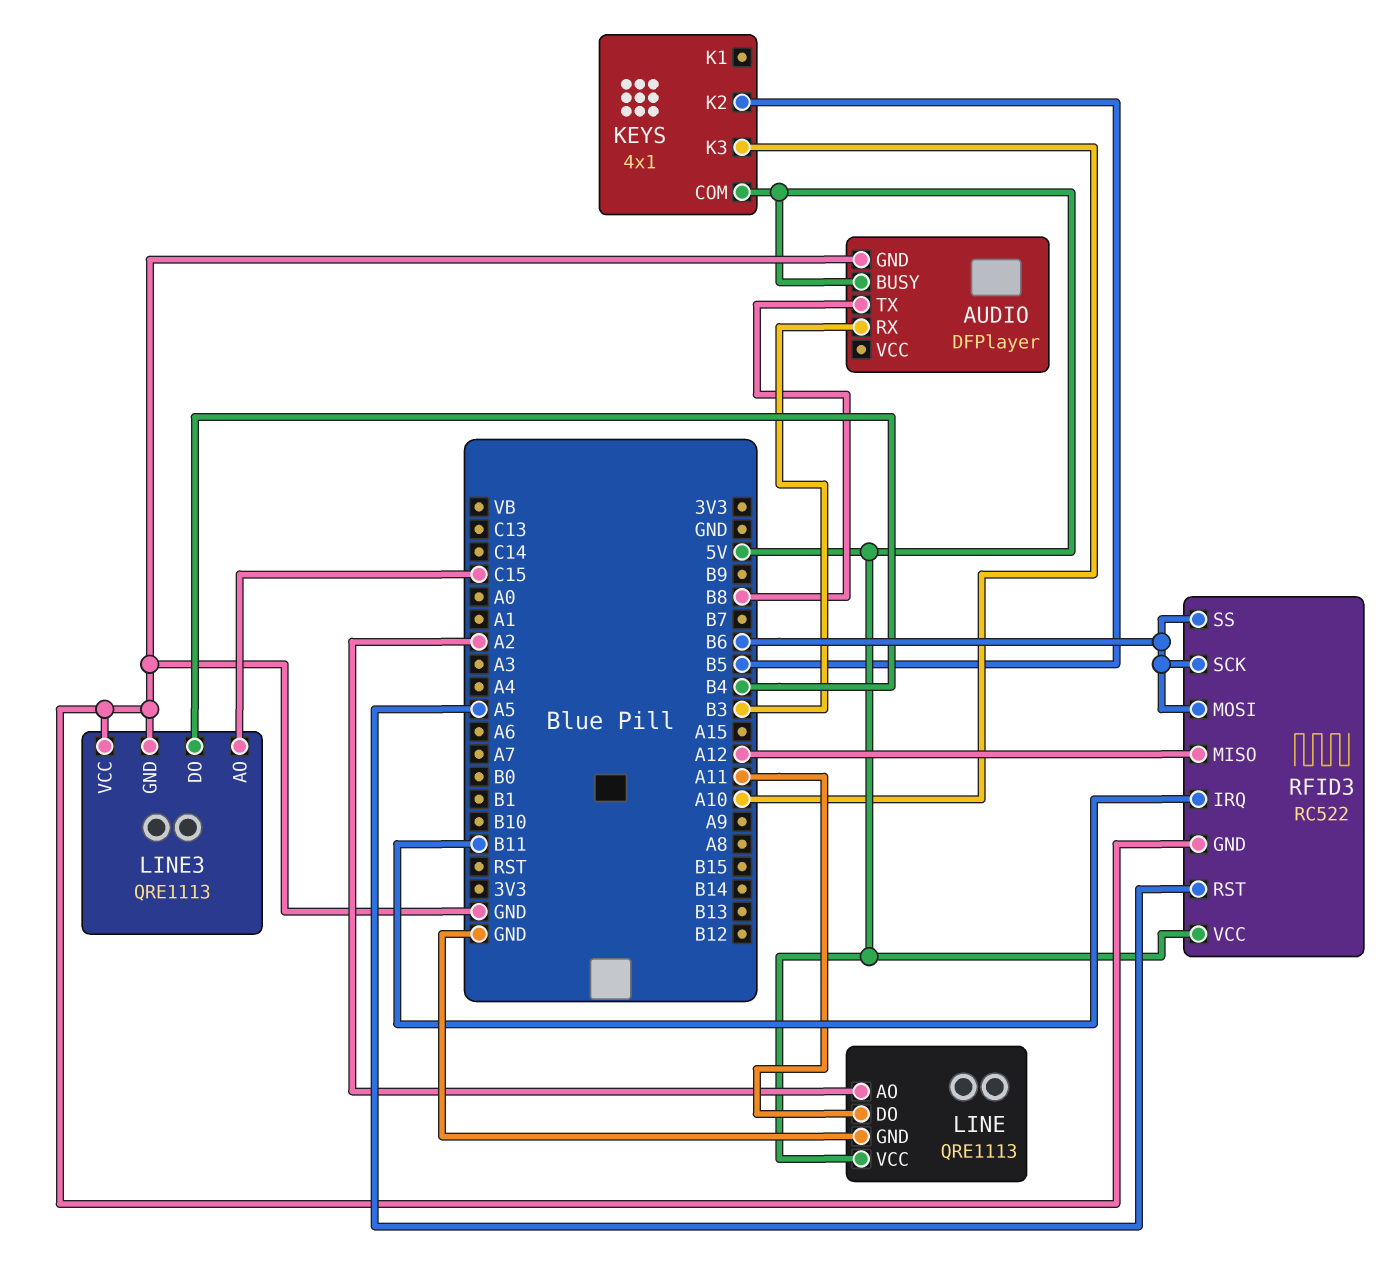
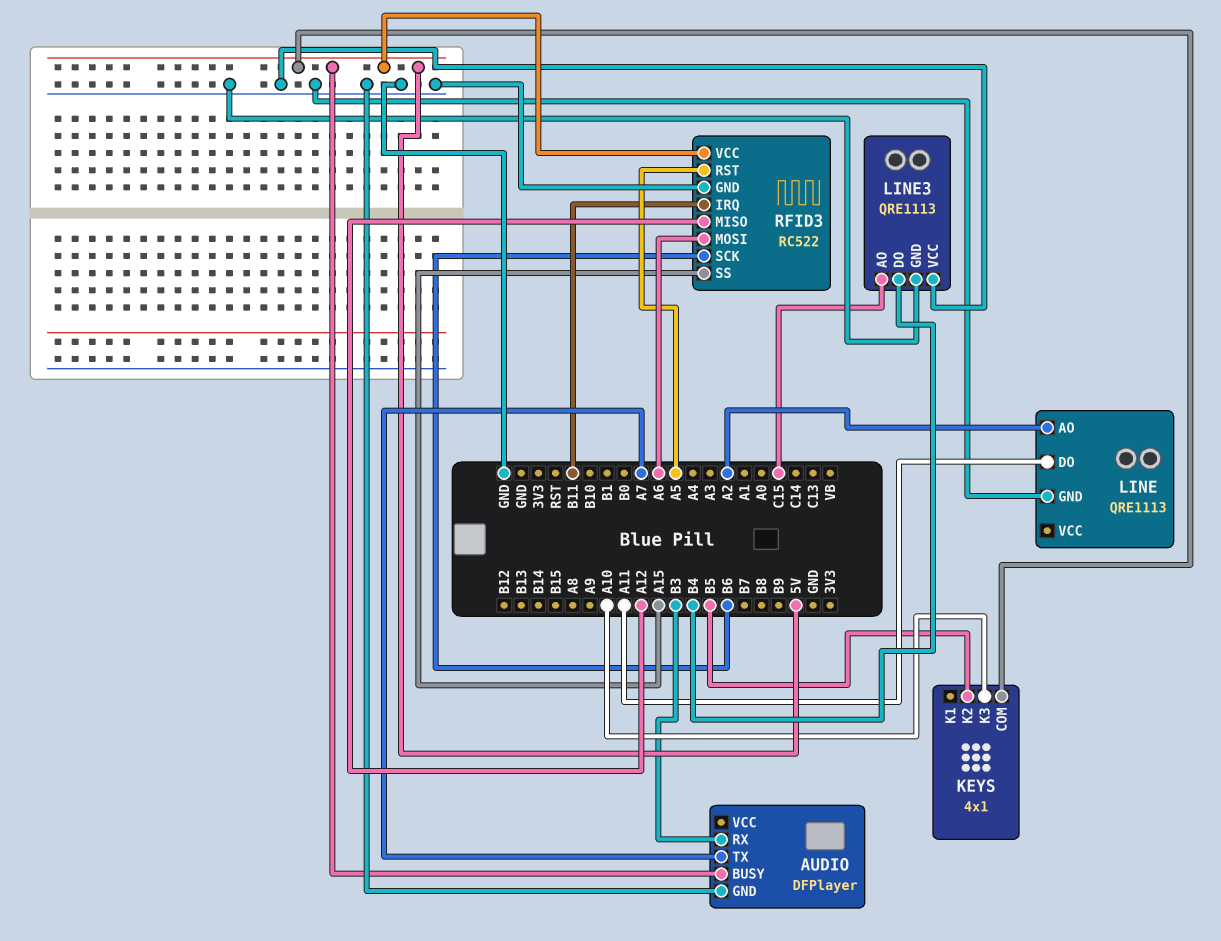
AUDIO pin TX: B8 -> A7
LINE pin VCC: 5V -> none
RFID3 pin MOSI: B6 -> A6
RFID3 pin SS: B6 -> A15

